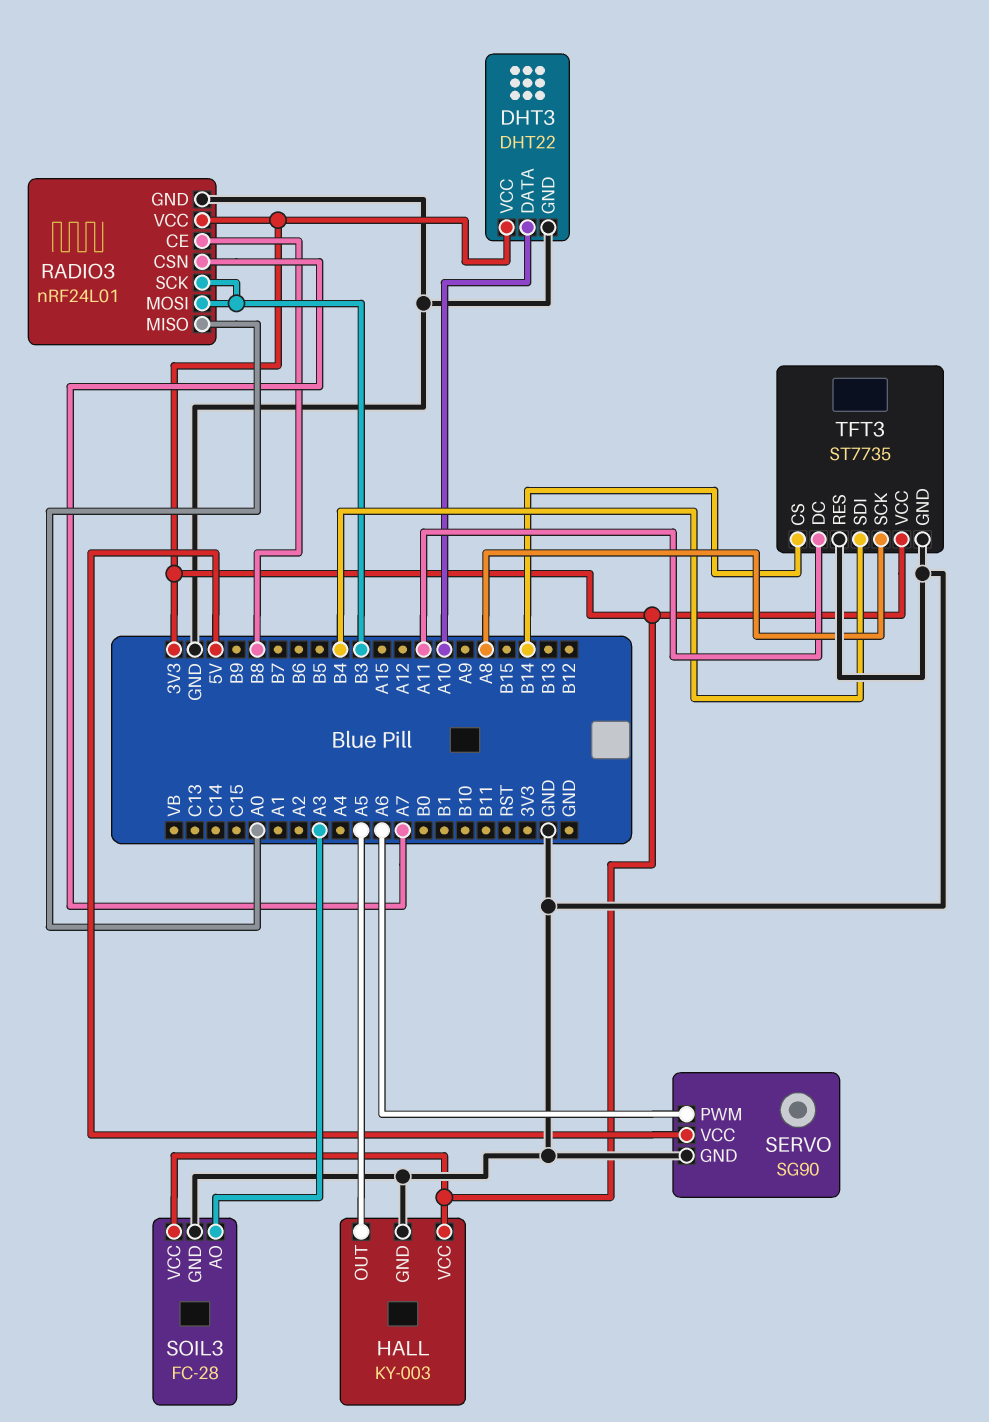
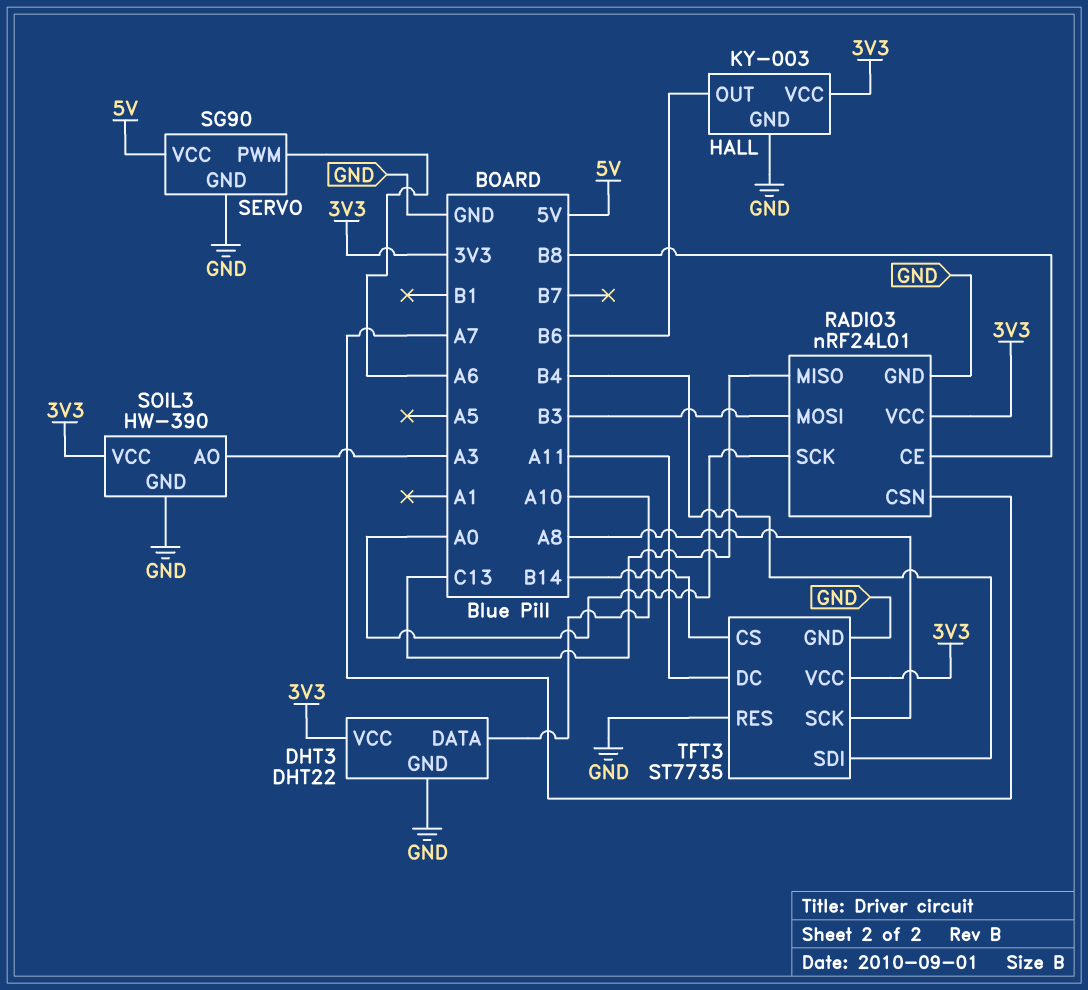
HALL pin OUT: A5 -> B6
RADIO3 pin MISO: A0 -> C13
RADIO3 pin SCK: B3 -> A0
SOIL3: FC-28 -> HW-390

